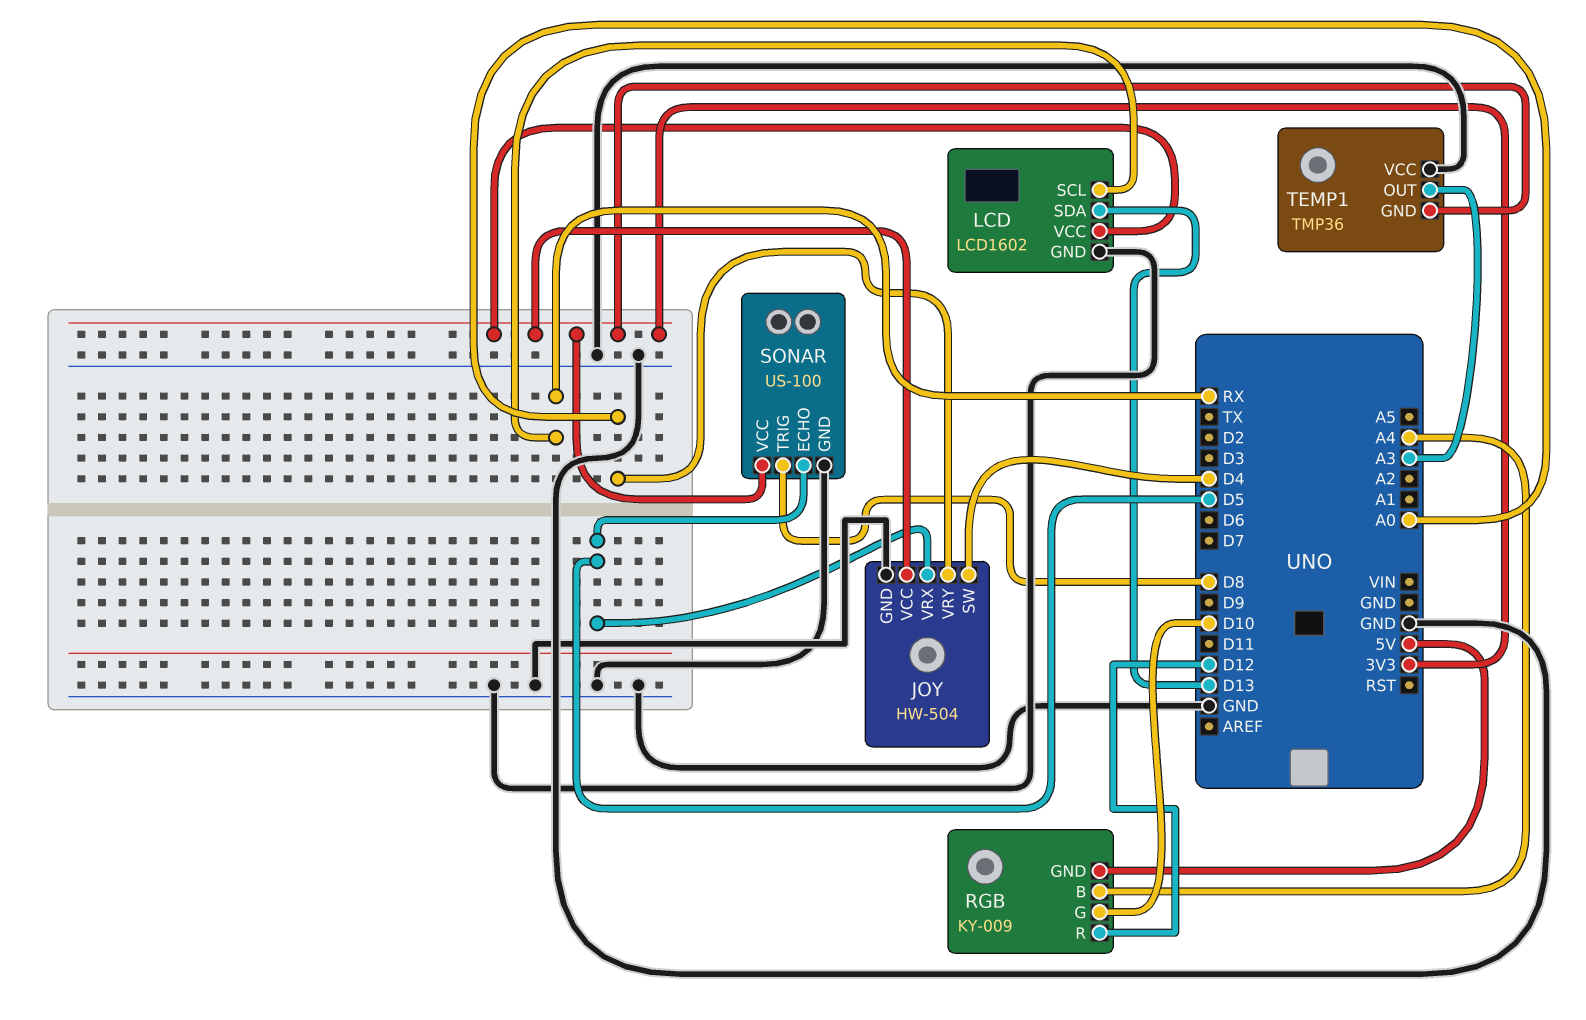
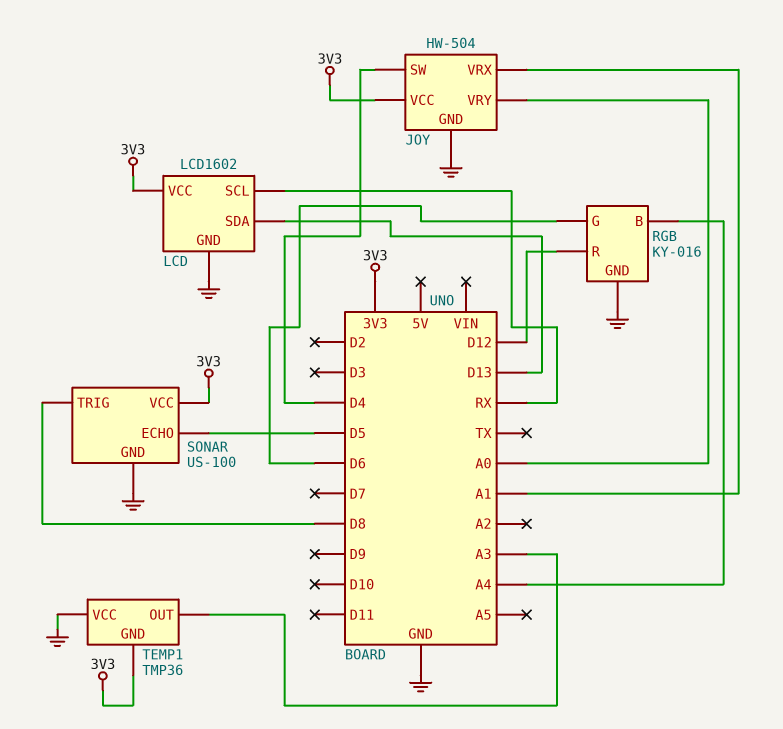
JOY pin VRX: D5 -> A1
RGB: KY-009 -> KY-016
RGB pin G: D10 -> D6
RGB pin GND: 5V -> GND

